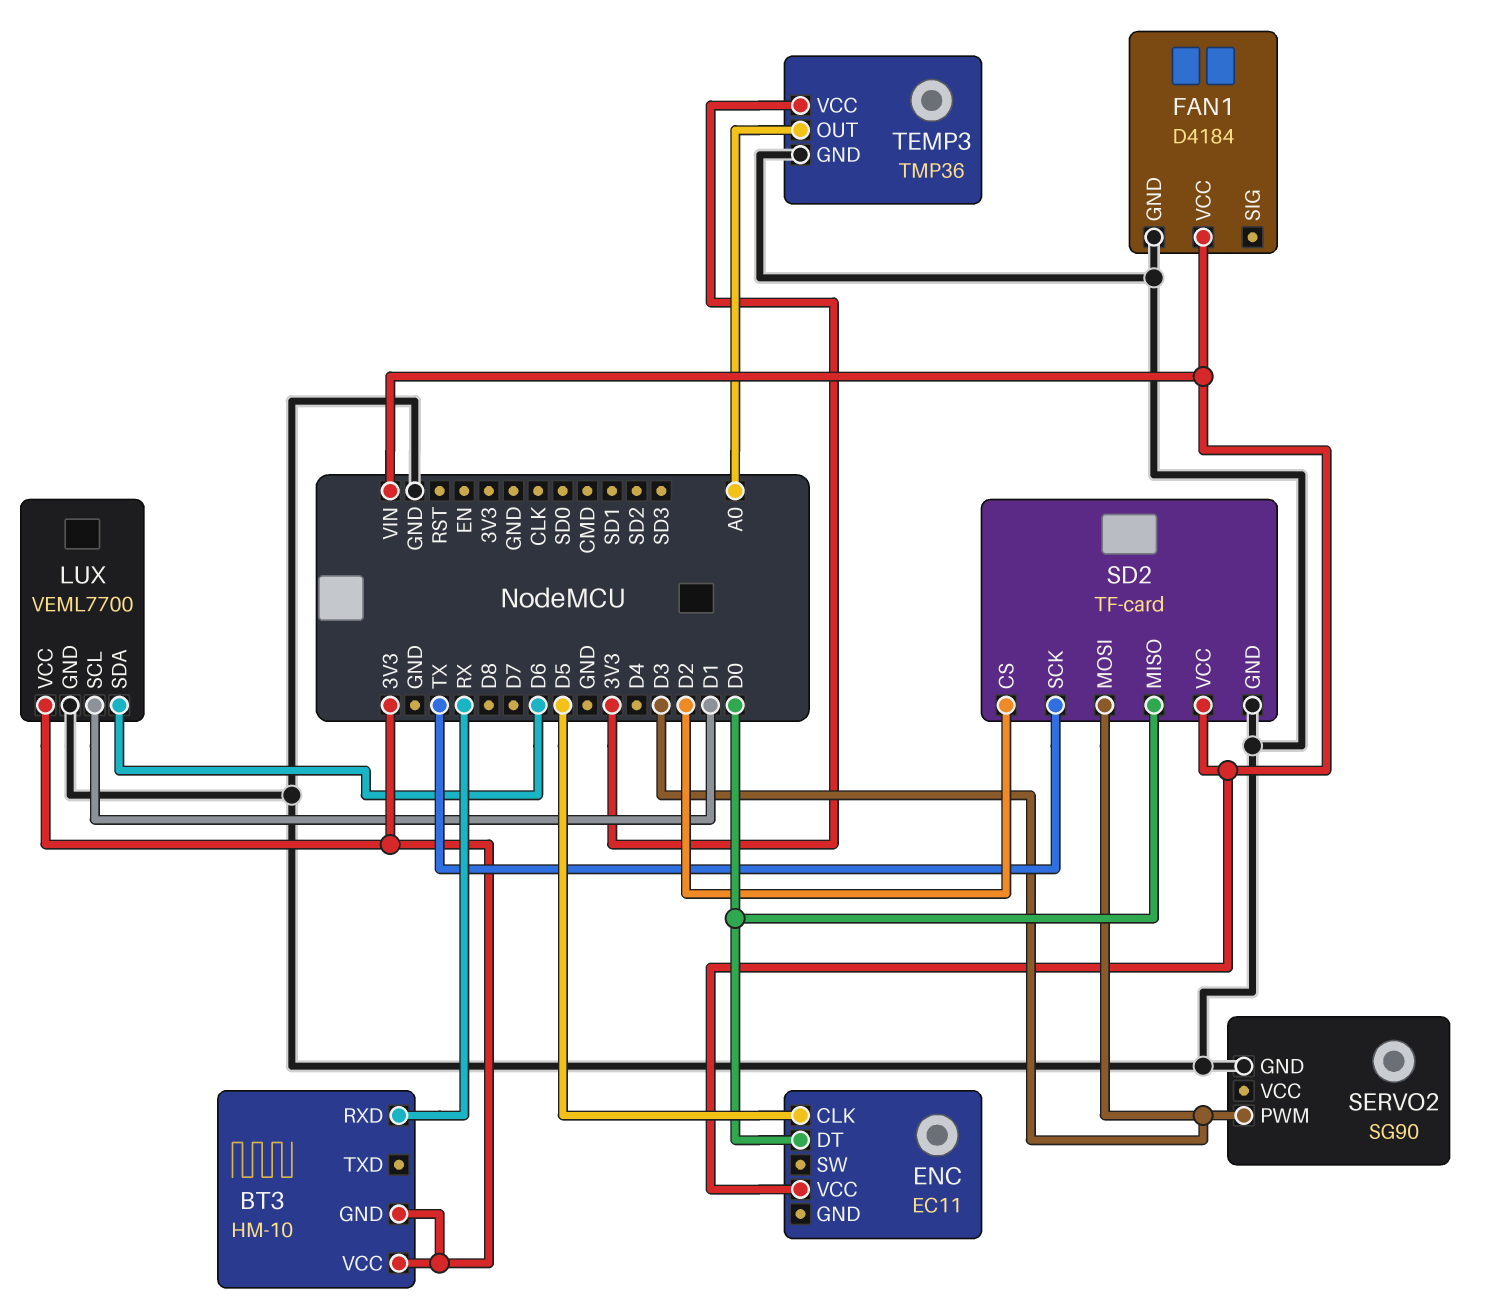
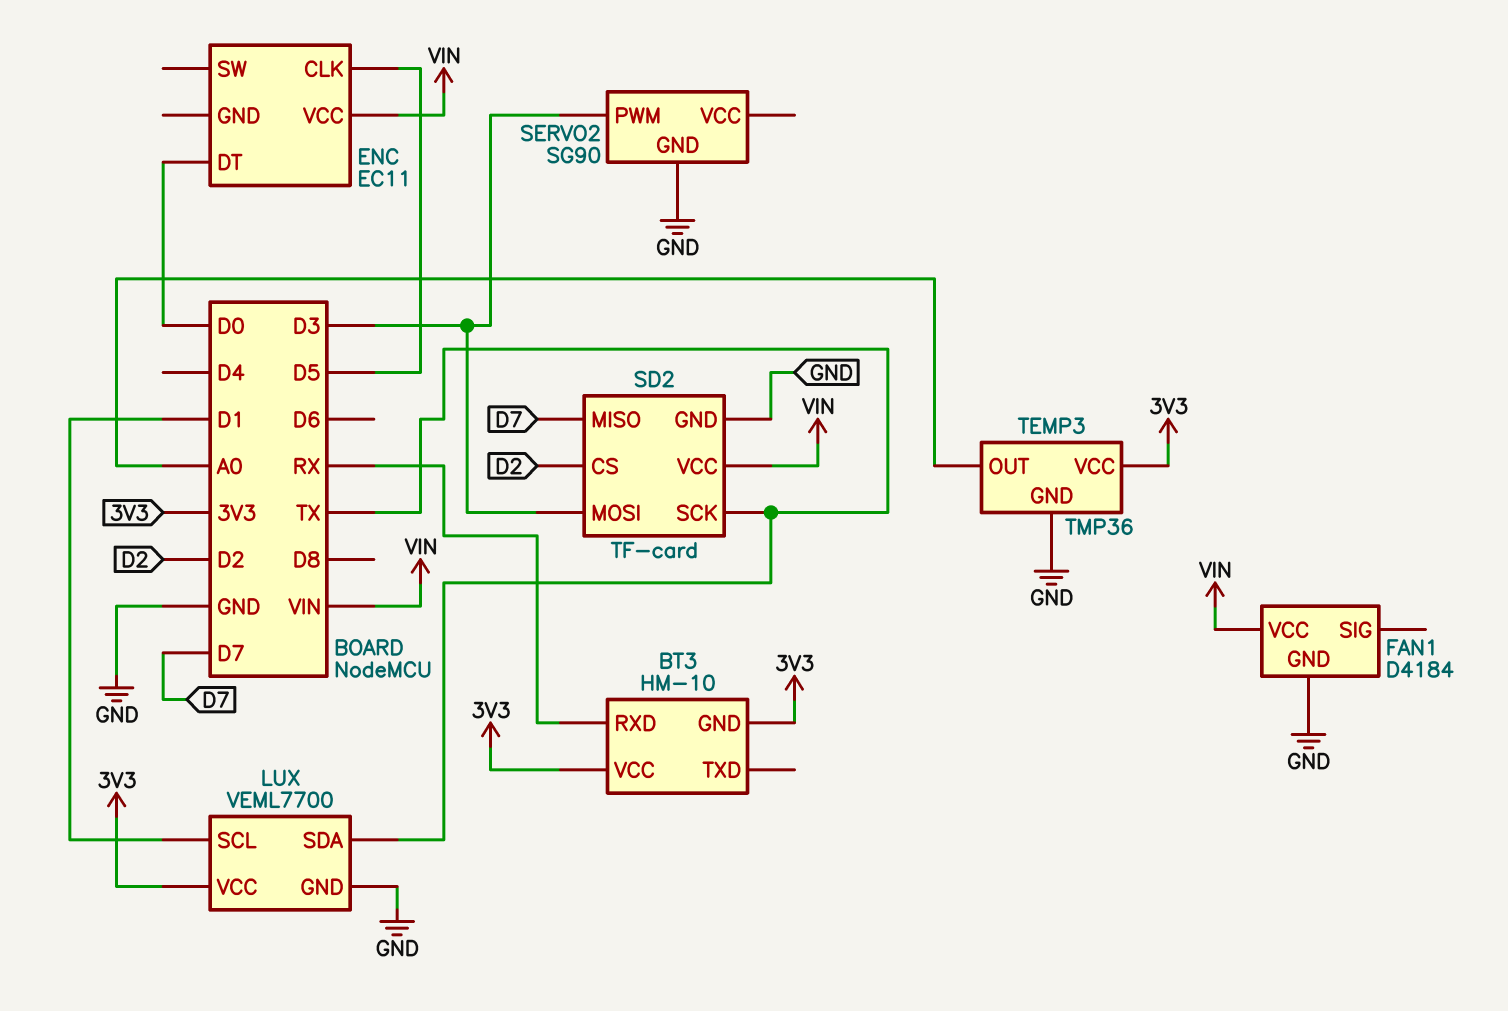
LUX pin SDA: D6 -> TX
SD2 pin MISO: D0 -> D7

